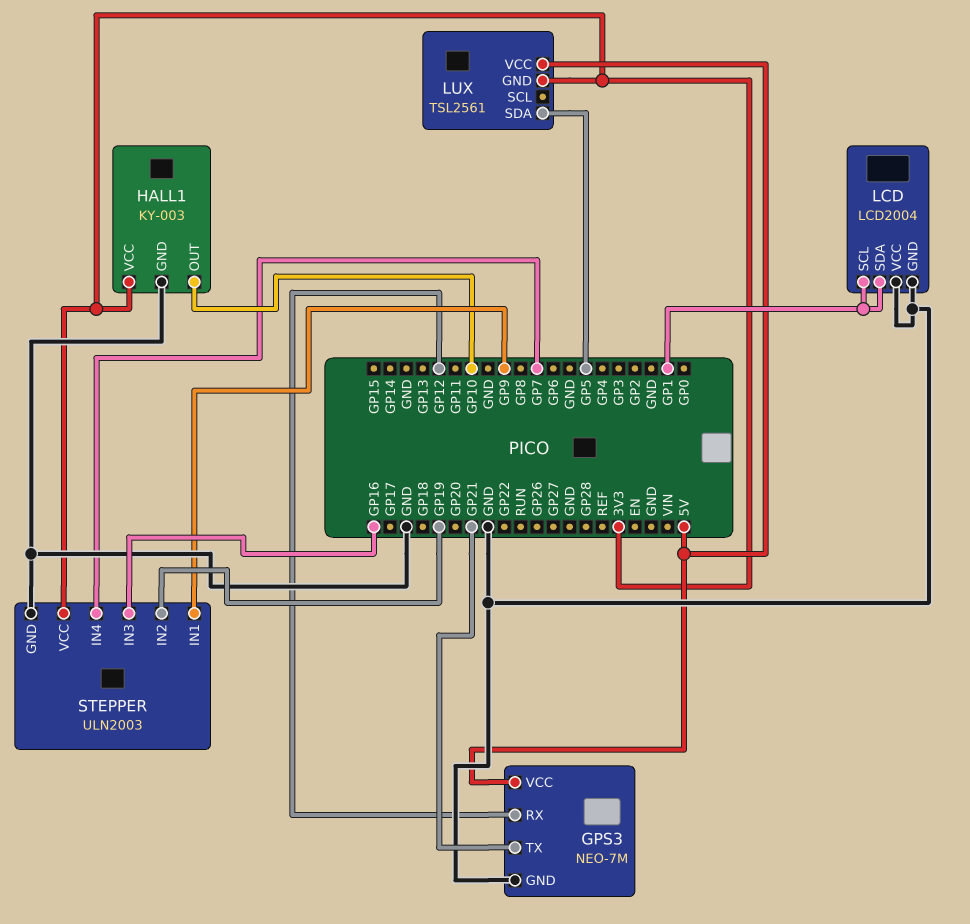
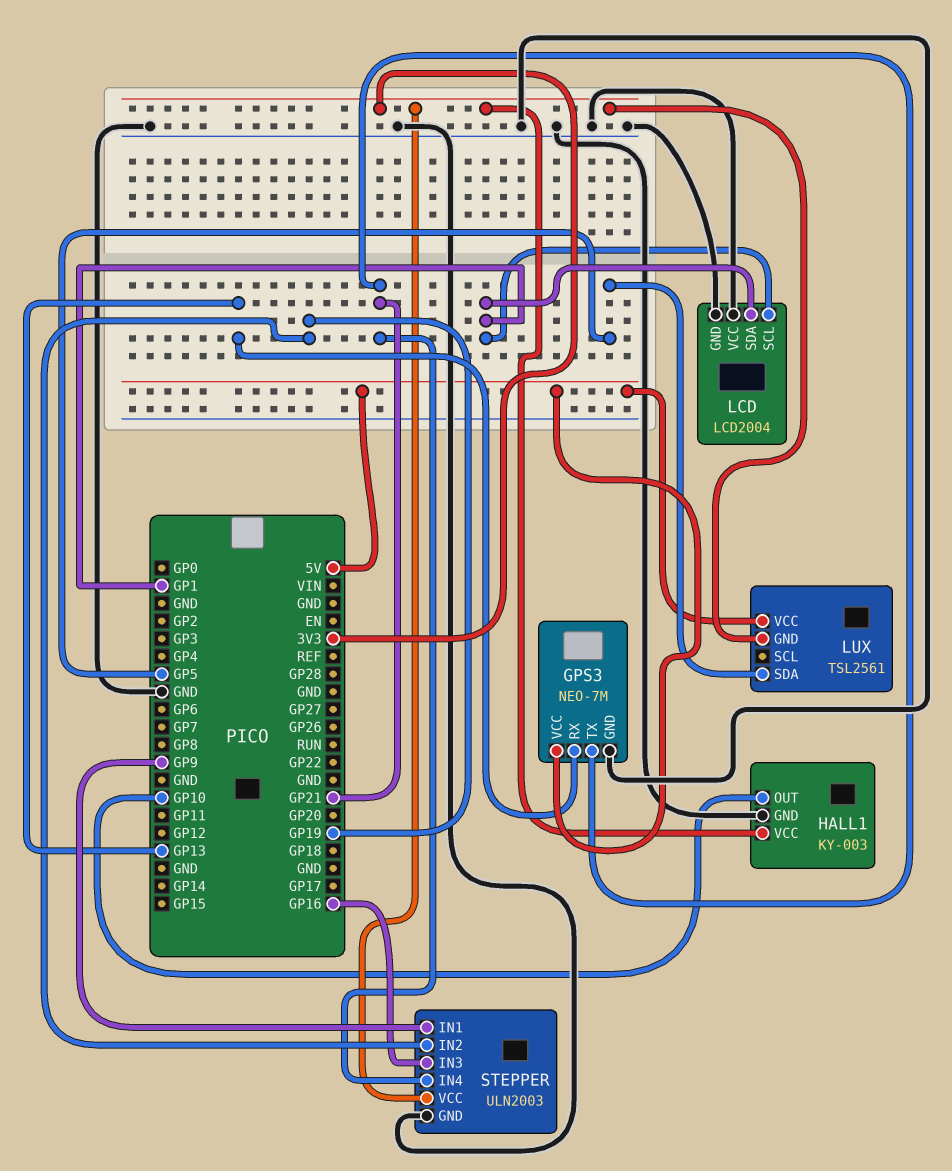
GPS3 pin RX: GP12 -> GP13
STEPPER pin IN4: GP7 -> GP21

